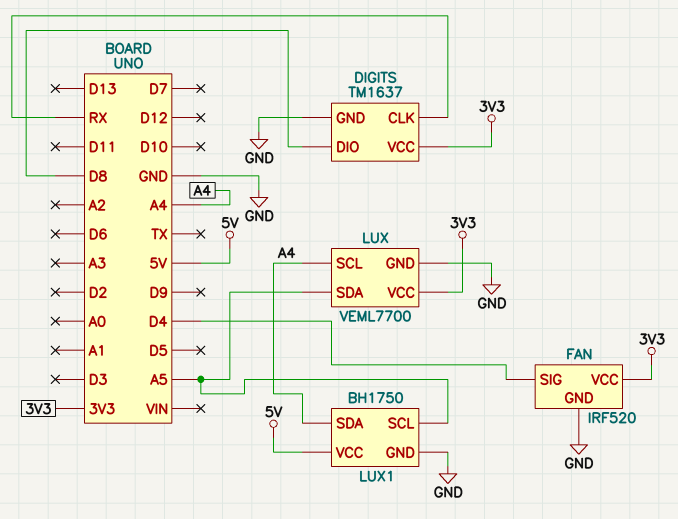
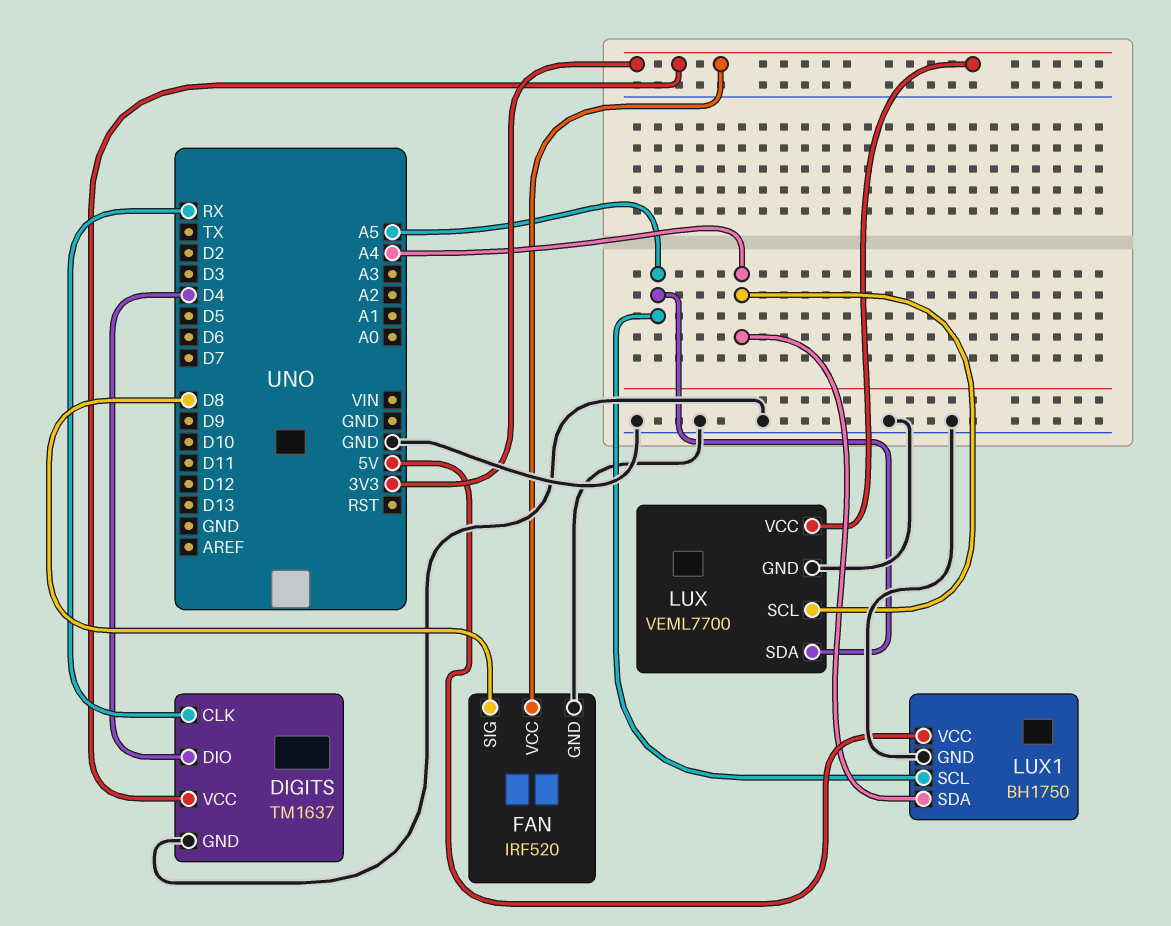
DIGITS pin DIO: D8 -> D4
FAN pin SIG: D4 -> D8

